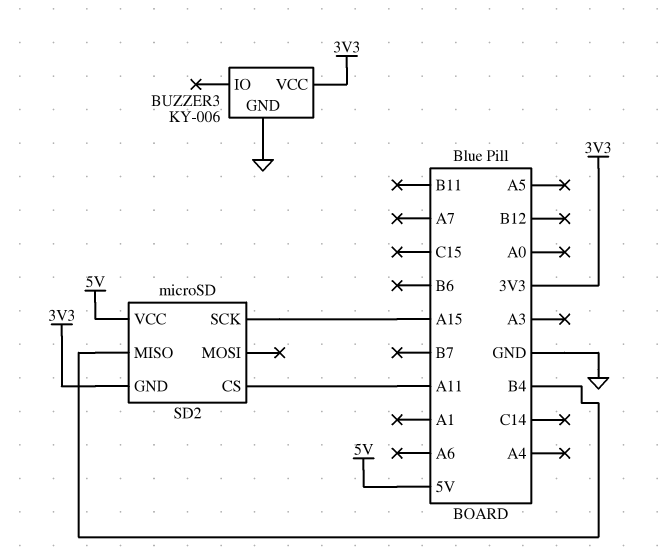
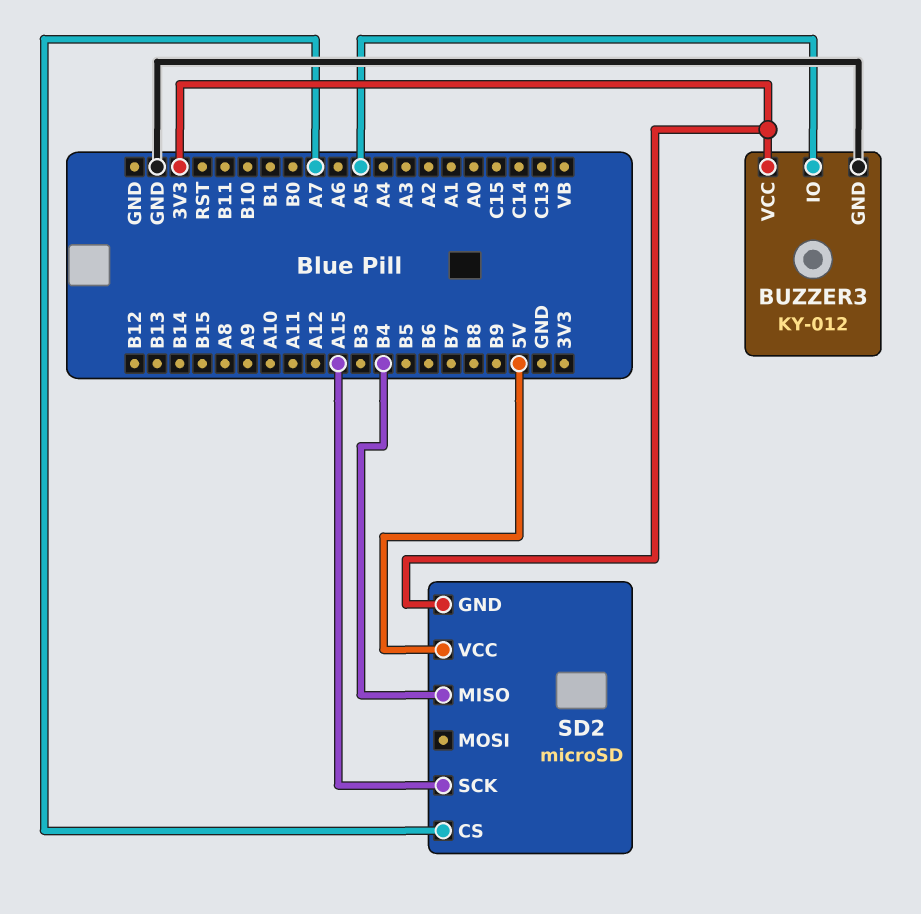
BUZZER3: KY-006 -> KY-012
BUZZER3 pin IO: none -> A5
SD2 pin CS: A11 -> A7

